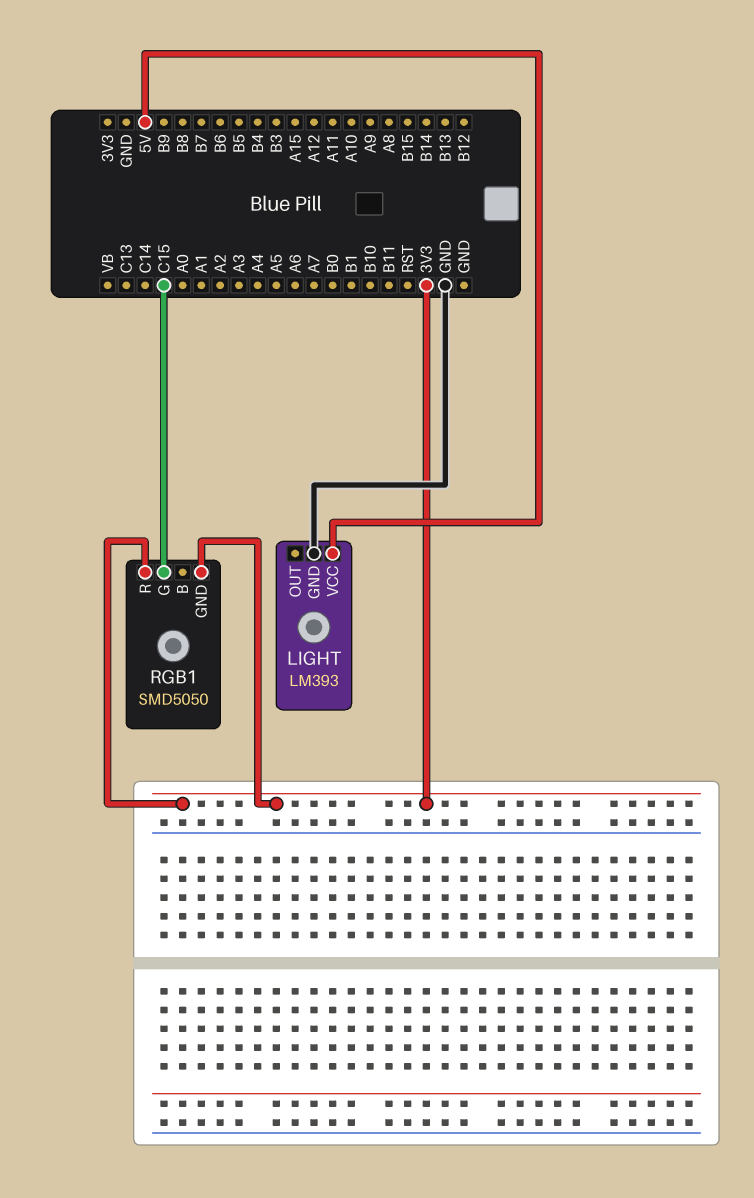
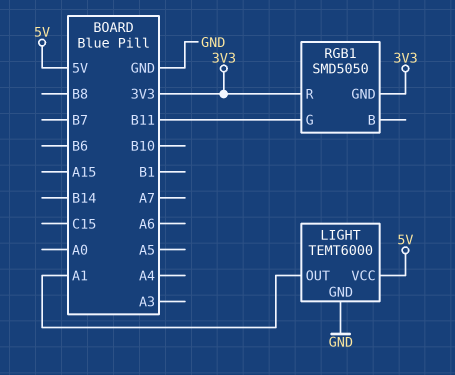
LIGHT: LM393 -> TEMT6000
LIGHT pin OUT: none -> A1
RGB1 pin G: C15 -> B11

